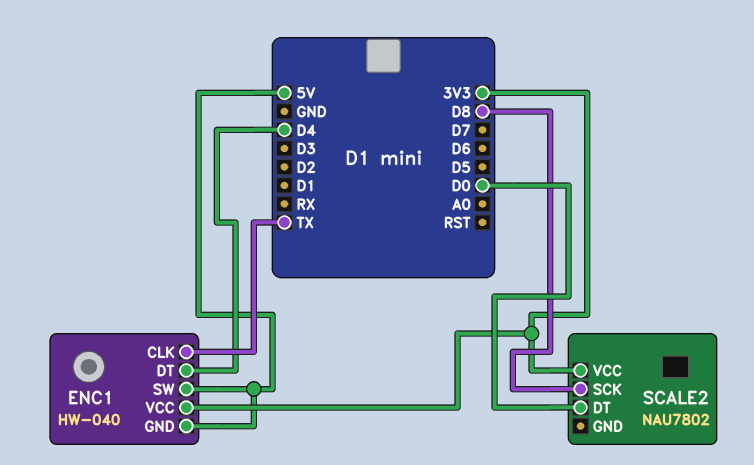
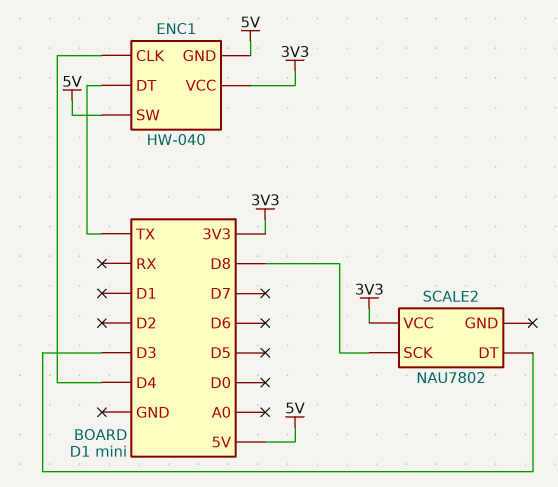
ENC1 pin CLK: TX -> D4
ENC1 pin DT: D4 -> TX
SCALE2 pin DT: D0 -> D3

